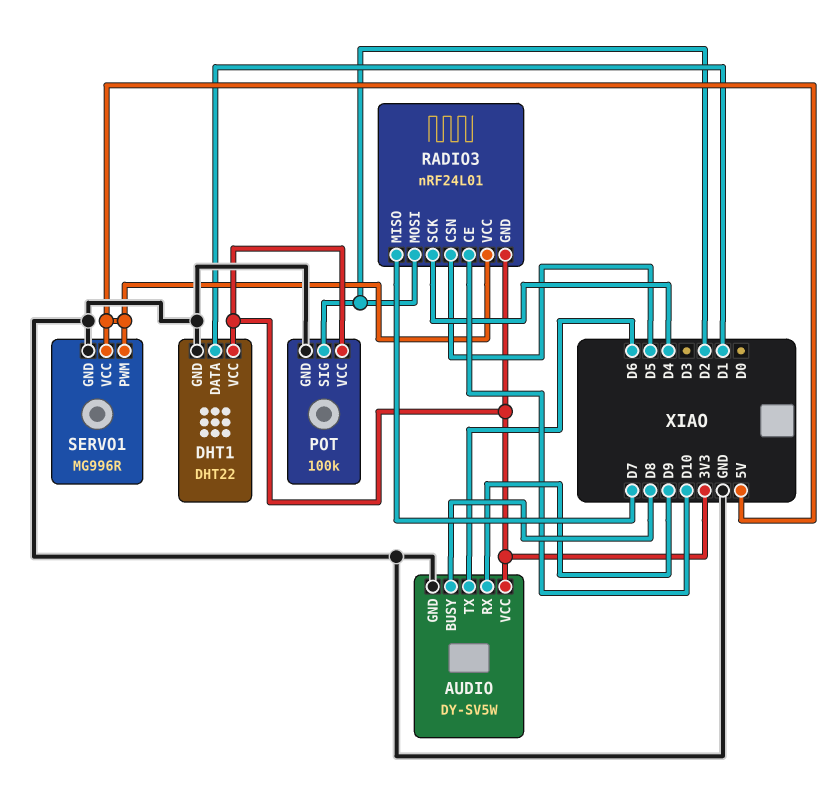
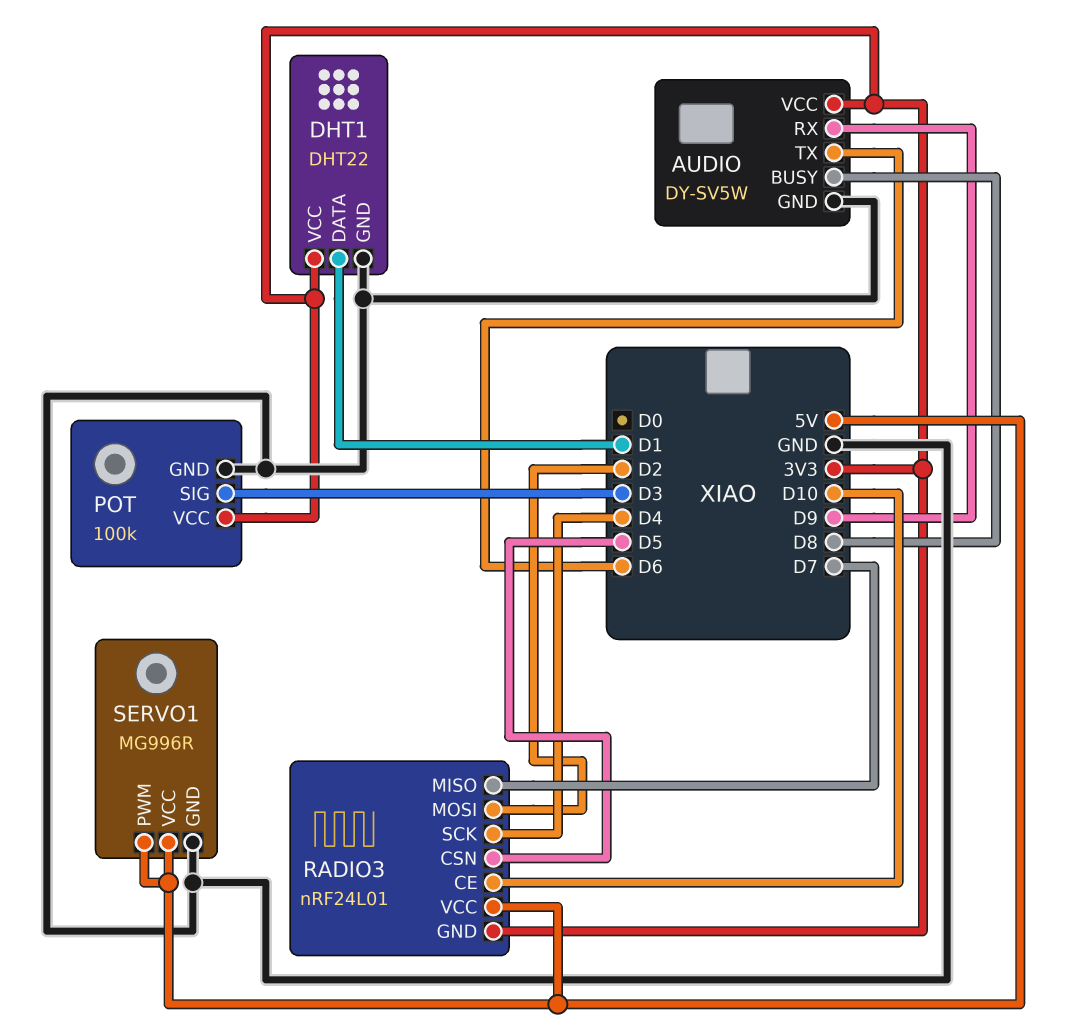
POT pin SIG: D2 -> D3

